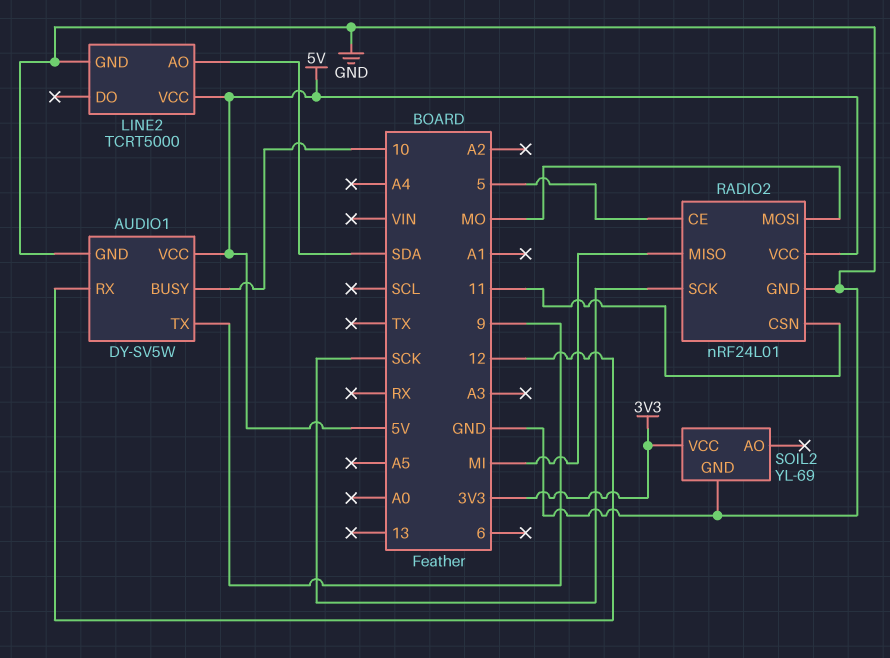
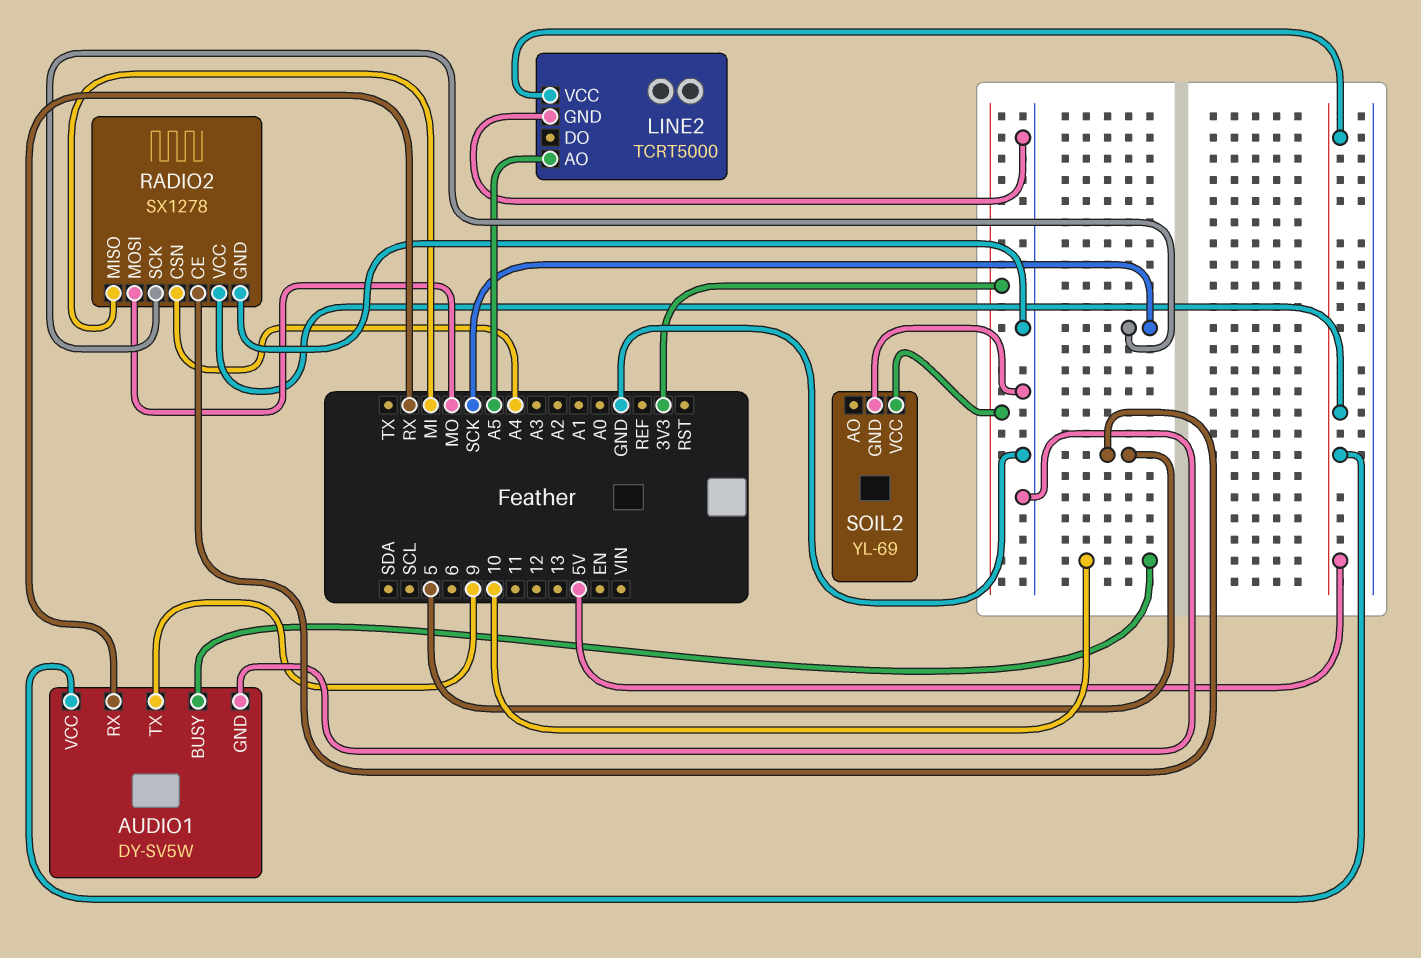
AUDIO1 pin RX: 12 -> RX
LINE2 pin AO: SDA -> A5
RADIO2: nRF24L01 -> SX1278
RADIO2 pin CSN: 11 -> A4

